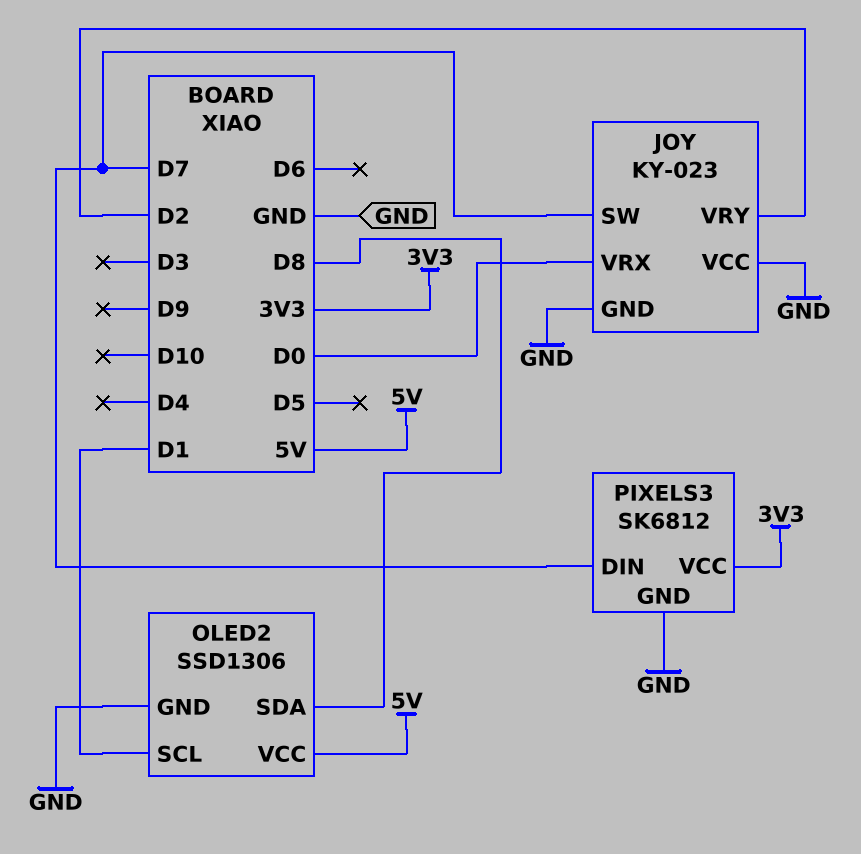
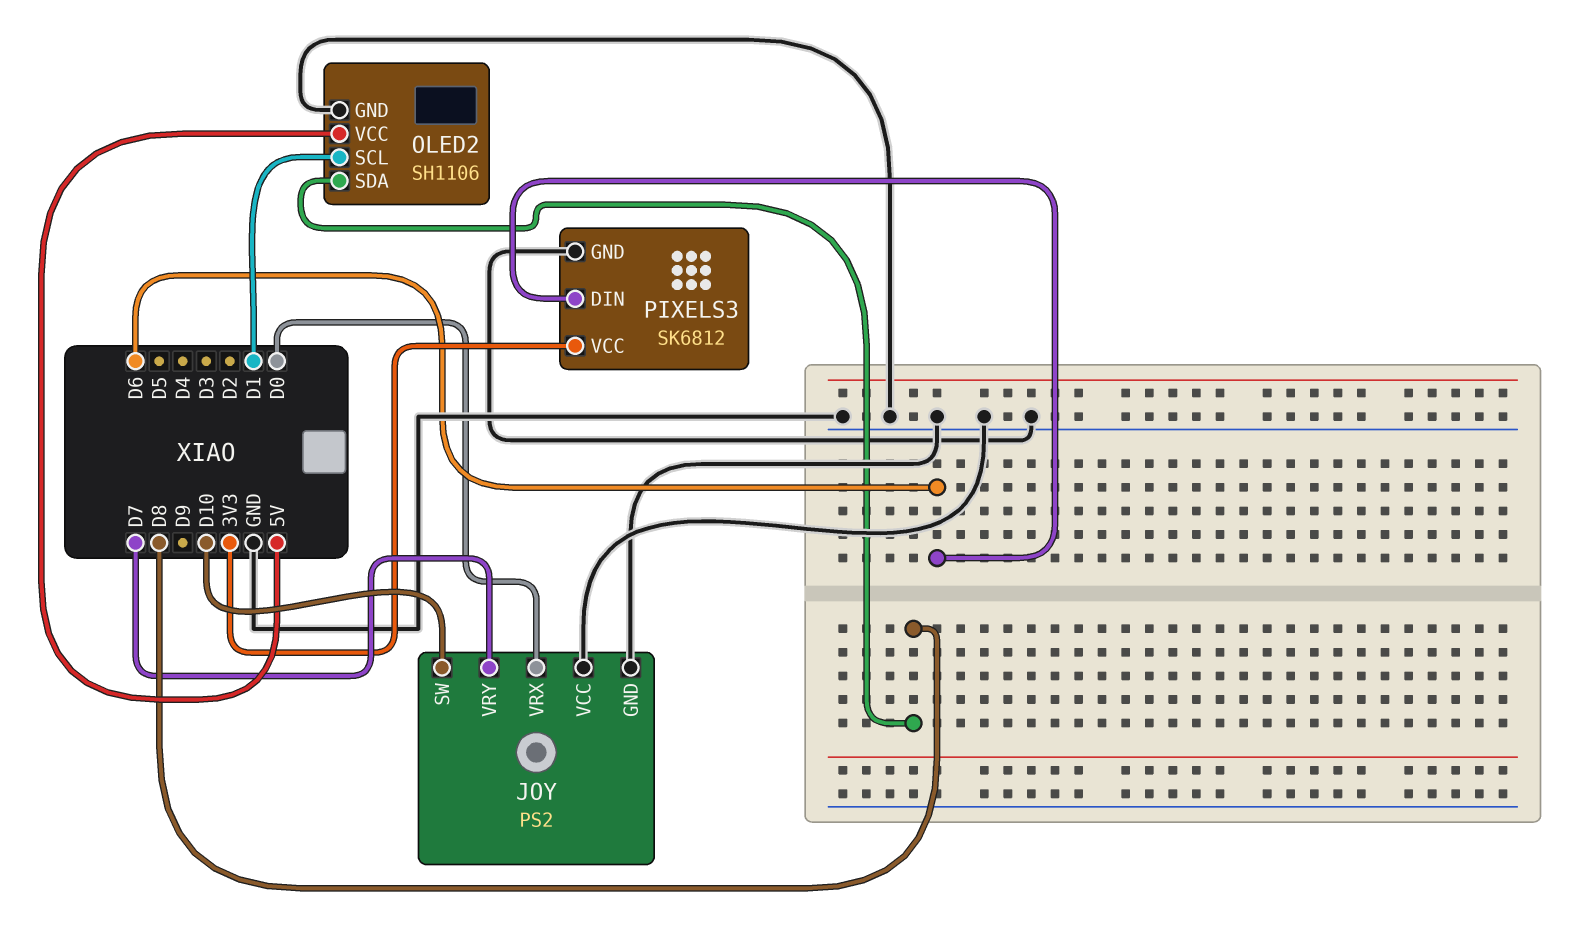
JOY: KY-023 -> PS2
JOY pin SW: D7 -> D10
JOY pin VRY: D2 -> D7
OLED2: SSD1306 -> SH1106
PIXELS3 pin DIN: D7 -> D6

